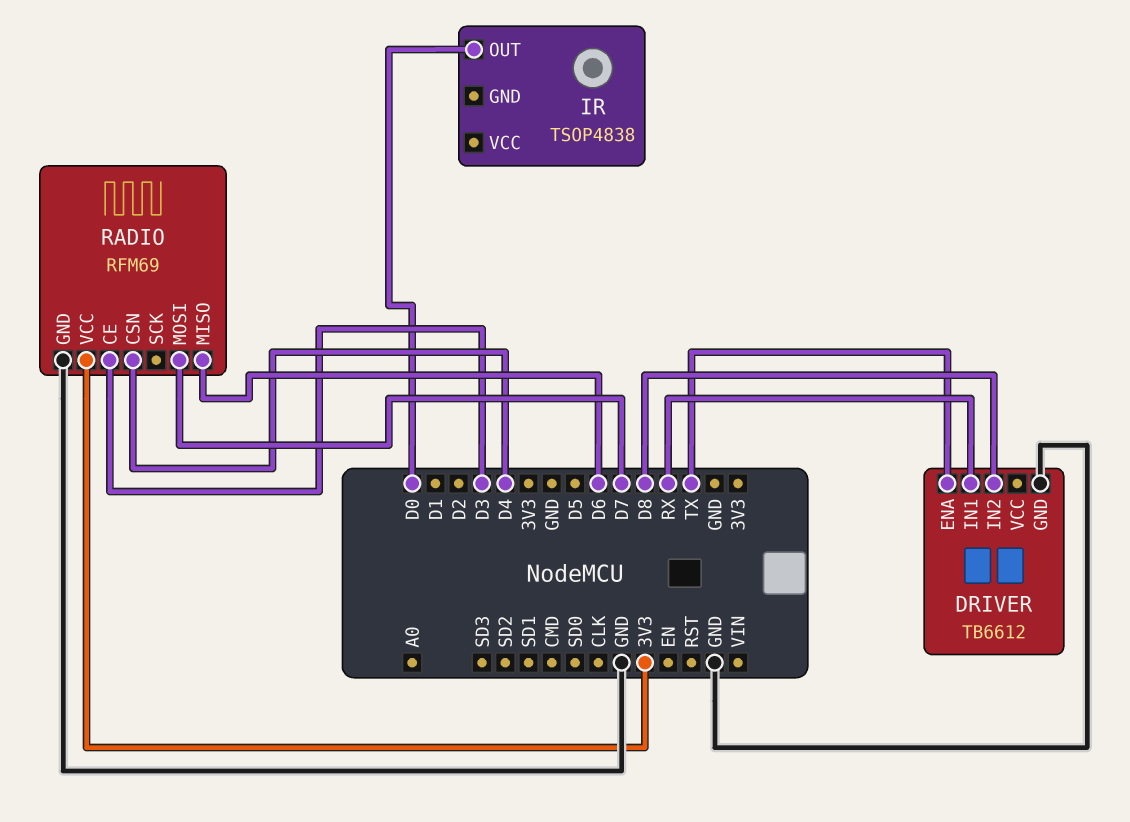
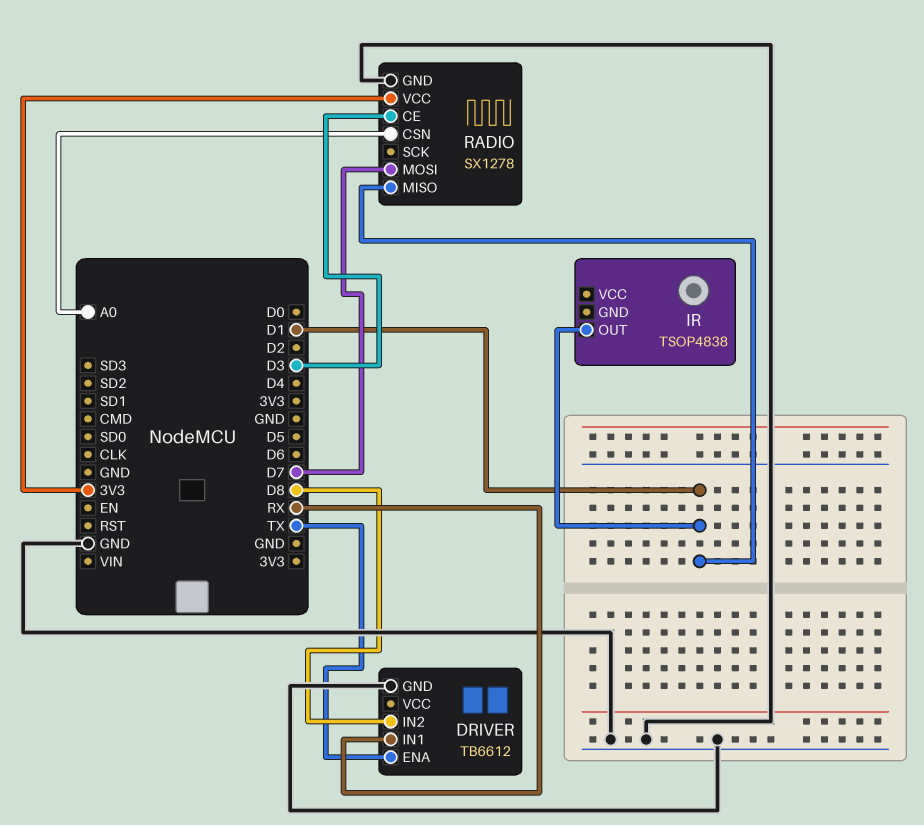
IR pin OUT: D0 -> D1
RADIO: RFM69 -> SX1278
RADIO pin CSN: D4 -> A0
RADIO pin MISO: D6 -> D1

